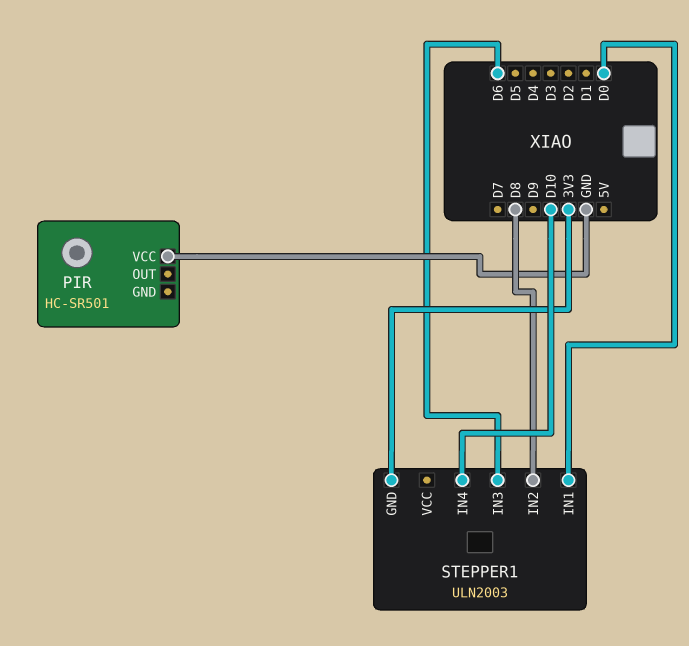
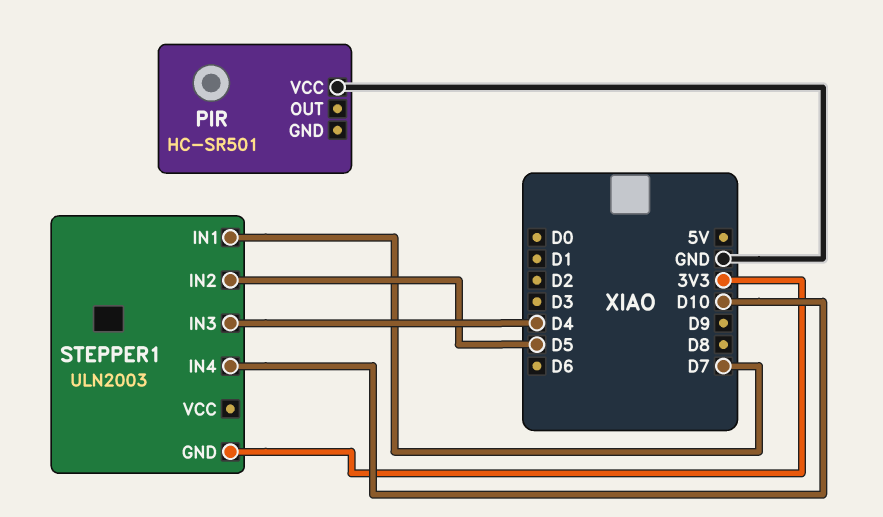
STEPPER1 pin IN1: D0 -> D7
STEPPER1 pin IN2: D8 -> D5
STEPPER1 pin IN3: D6 -> D4

